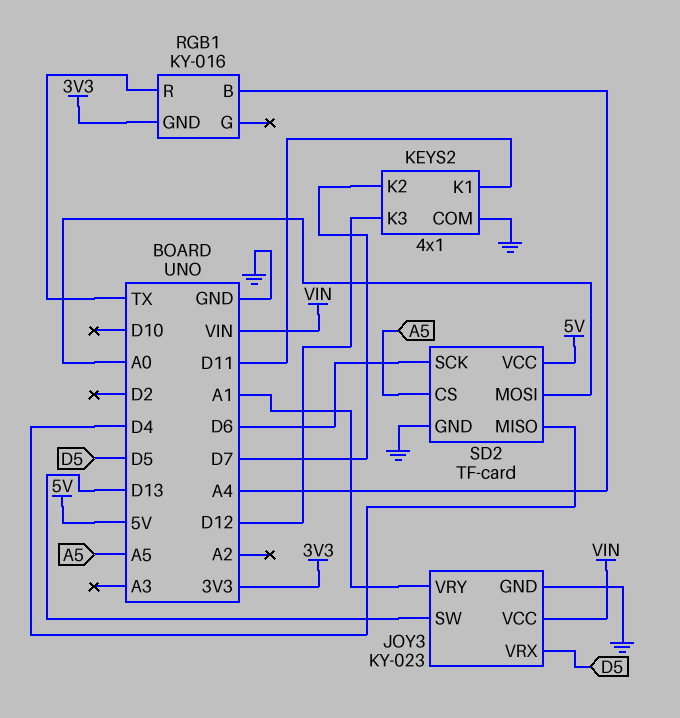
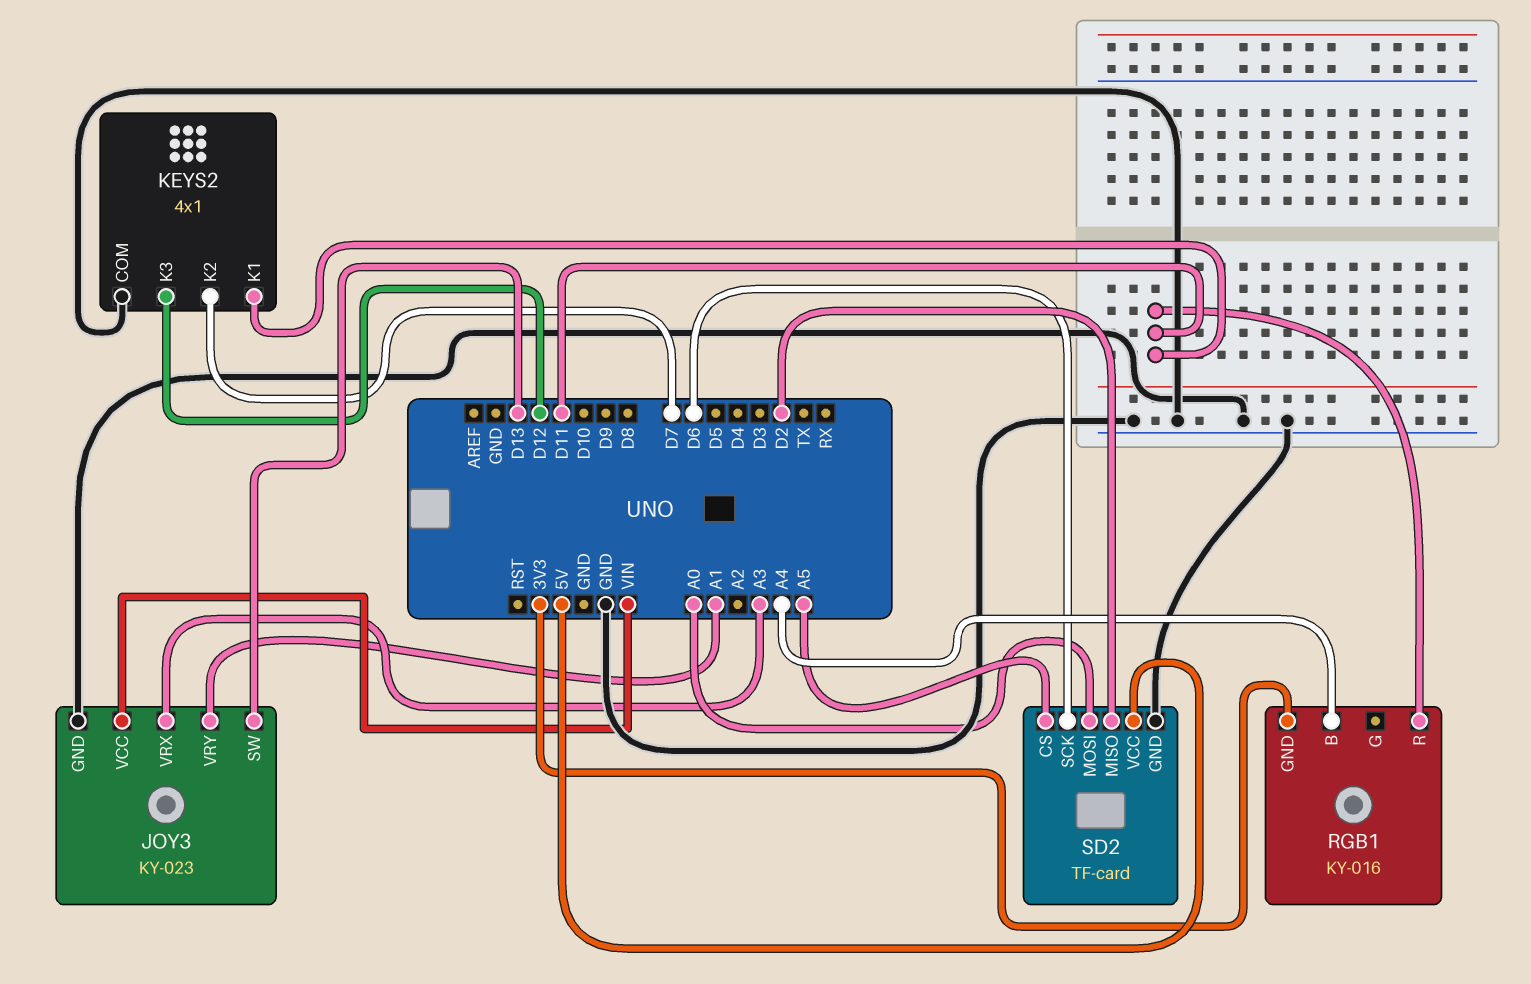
JOY3 pin VRX: D5 -> A3
RGB1 pin R: TX -> D11
SD2 pin MISO: D4 -> D2

